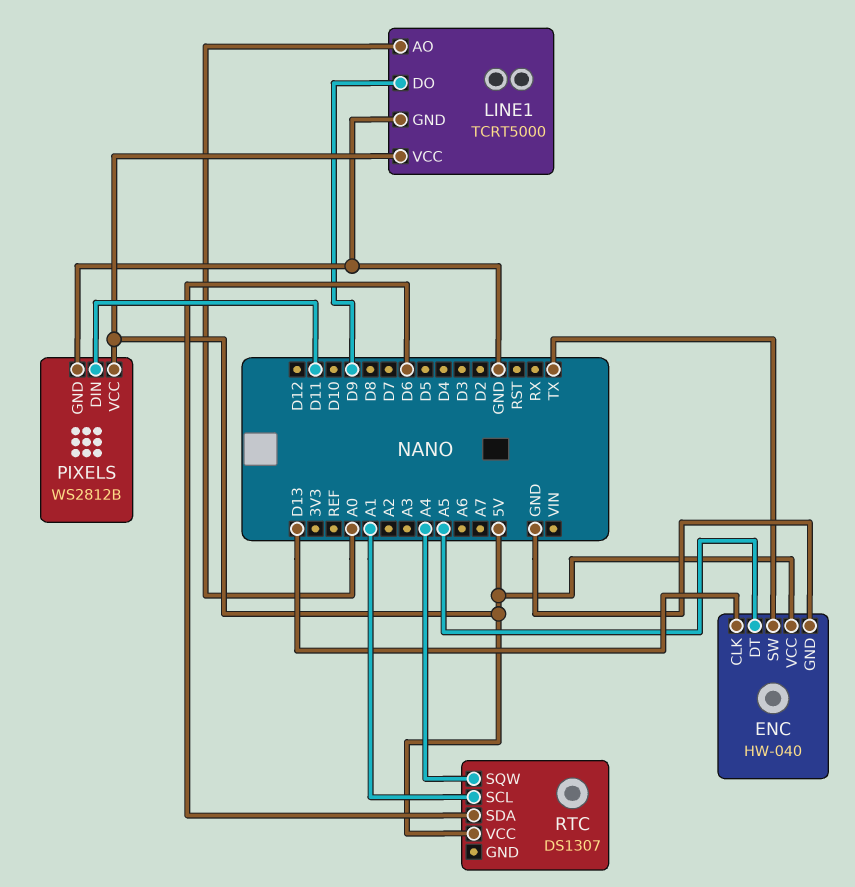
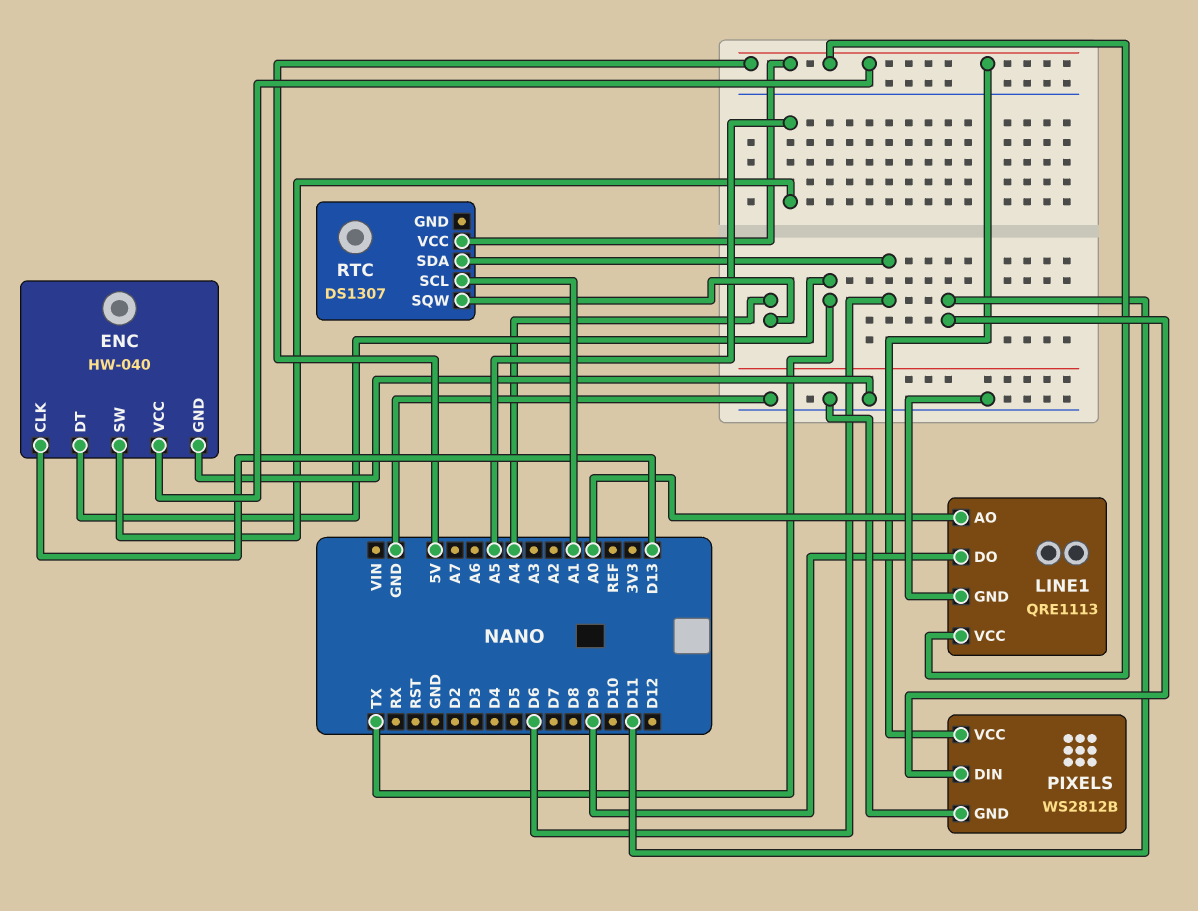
ENC pin DT: A5 -> TX
ENC pin SW: TX -> A5
LINE1: TCRT5000 -> QRE1113

